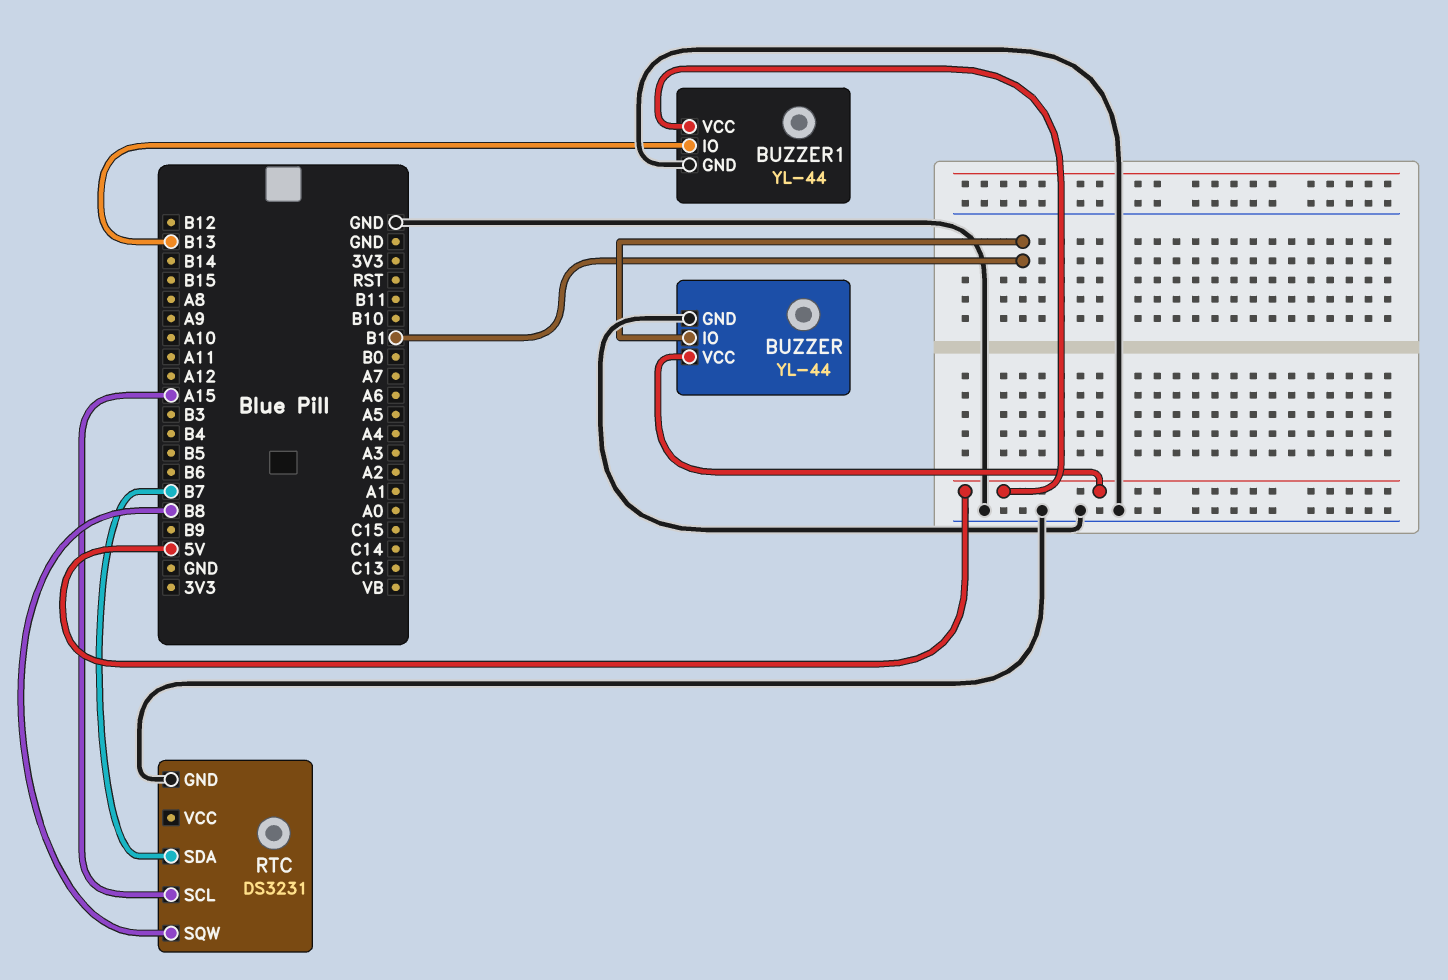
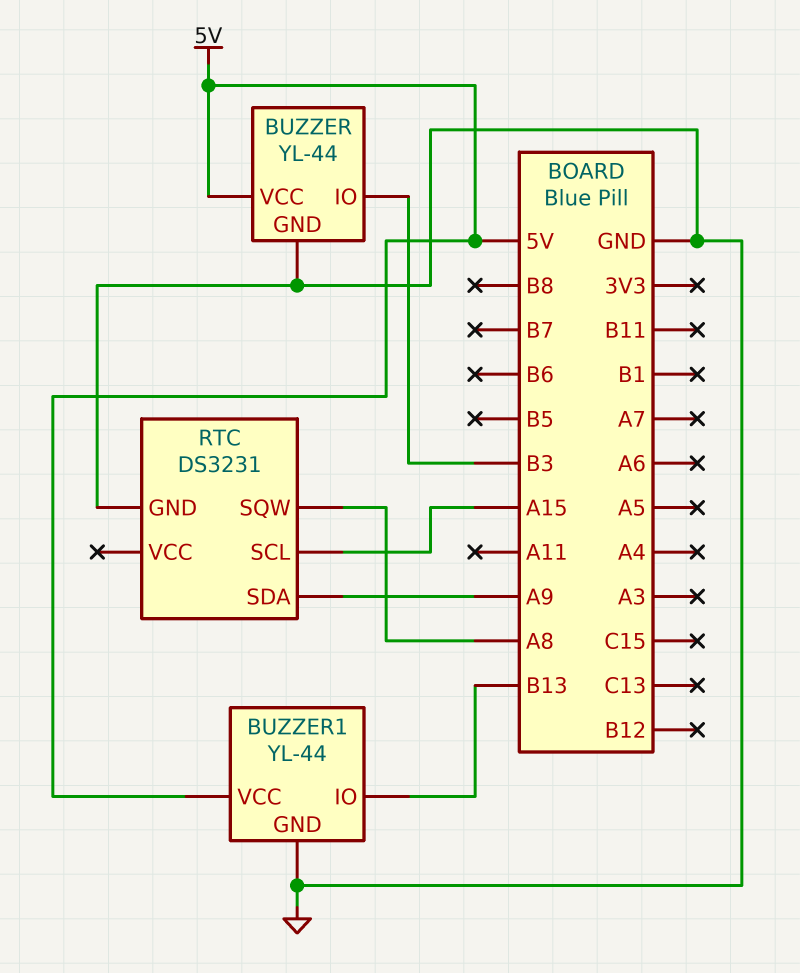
BUZZER pin IO: B1 -> B3
RTC pin SDA: B7 -> A9
RTC pin SQW: B8 -> A8

